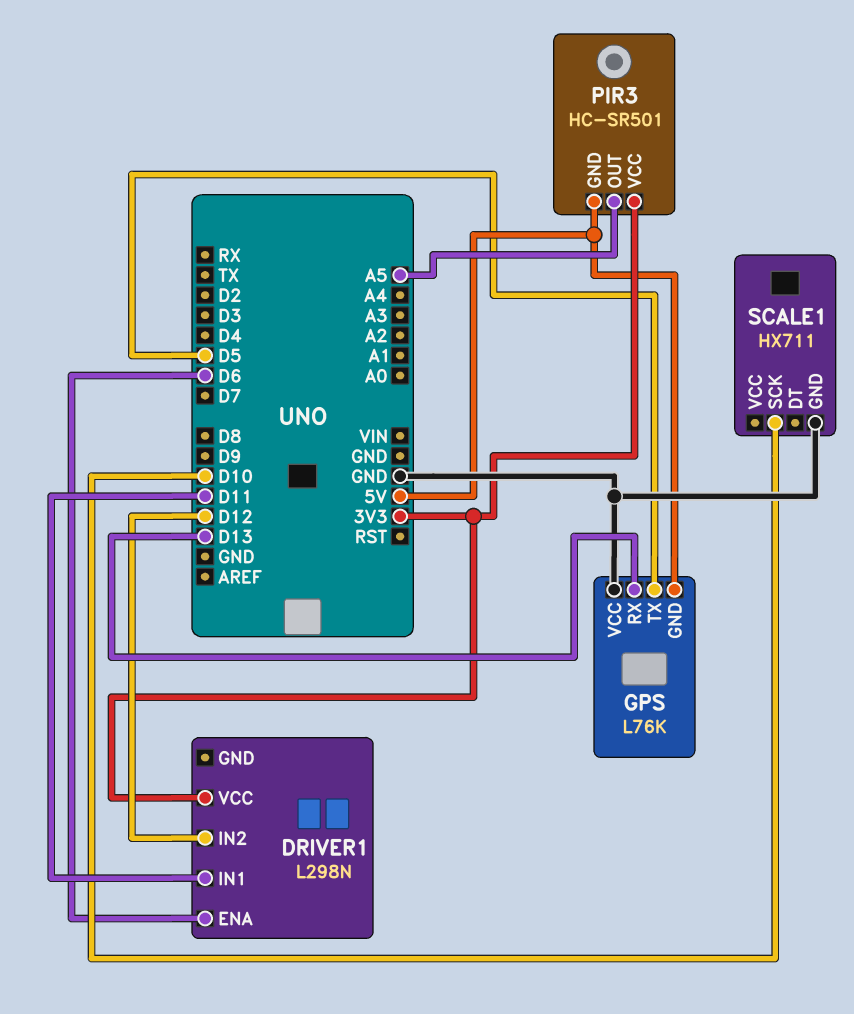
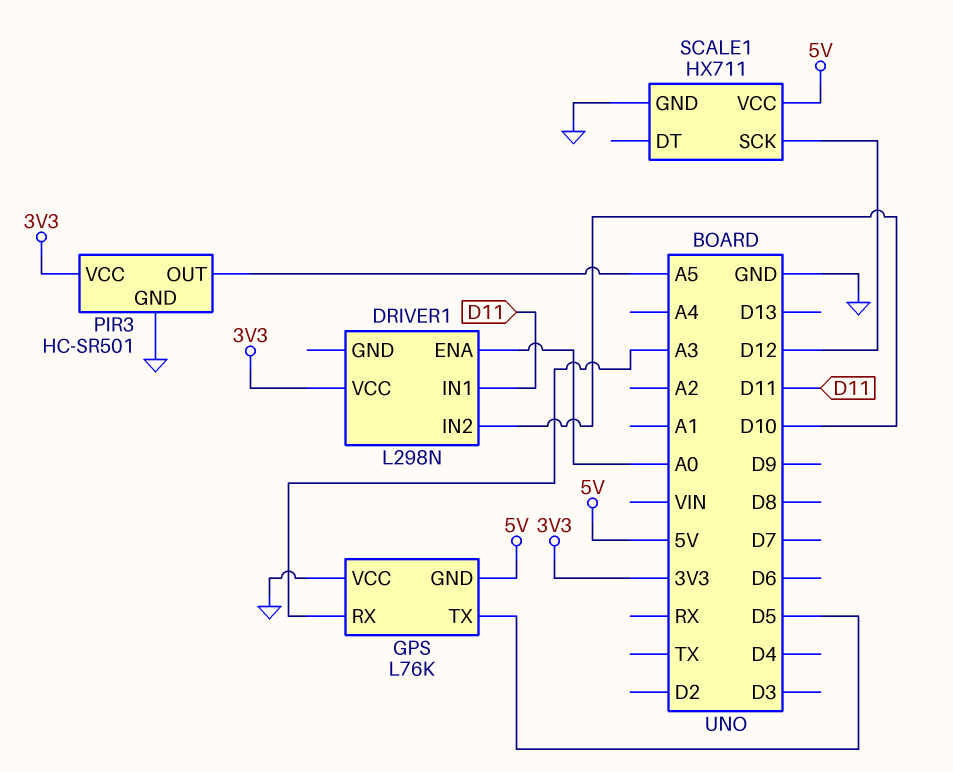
DRIVER1 pin ENA: D6 -> A0
DRIVER1 pin IN2: D12 -> D10
GPS pin RX: D13 -> A3
PIR3 pin GND: 5V -> GND
SCALE1 pin SCK: D10 -> D12
SCALE1 pin VCC: none -> 5V

